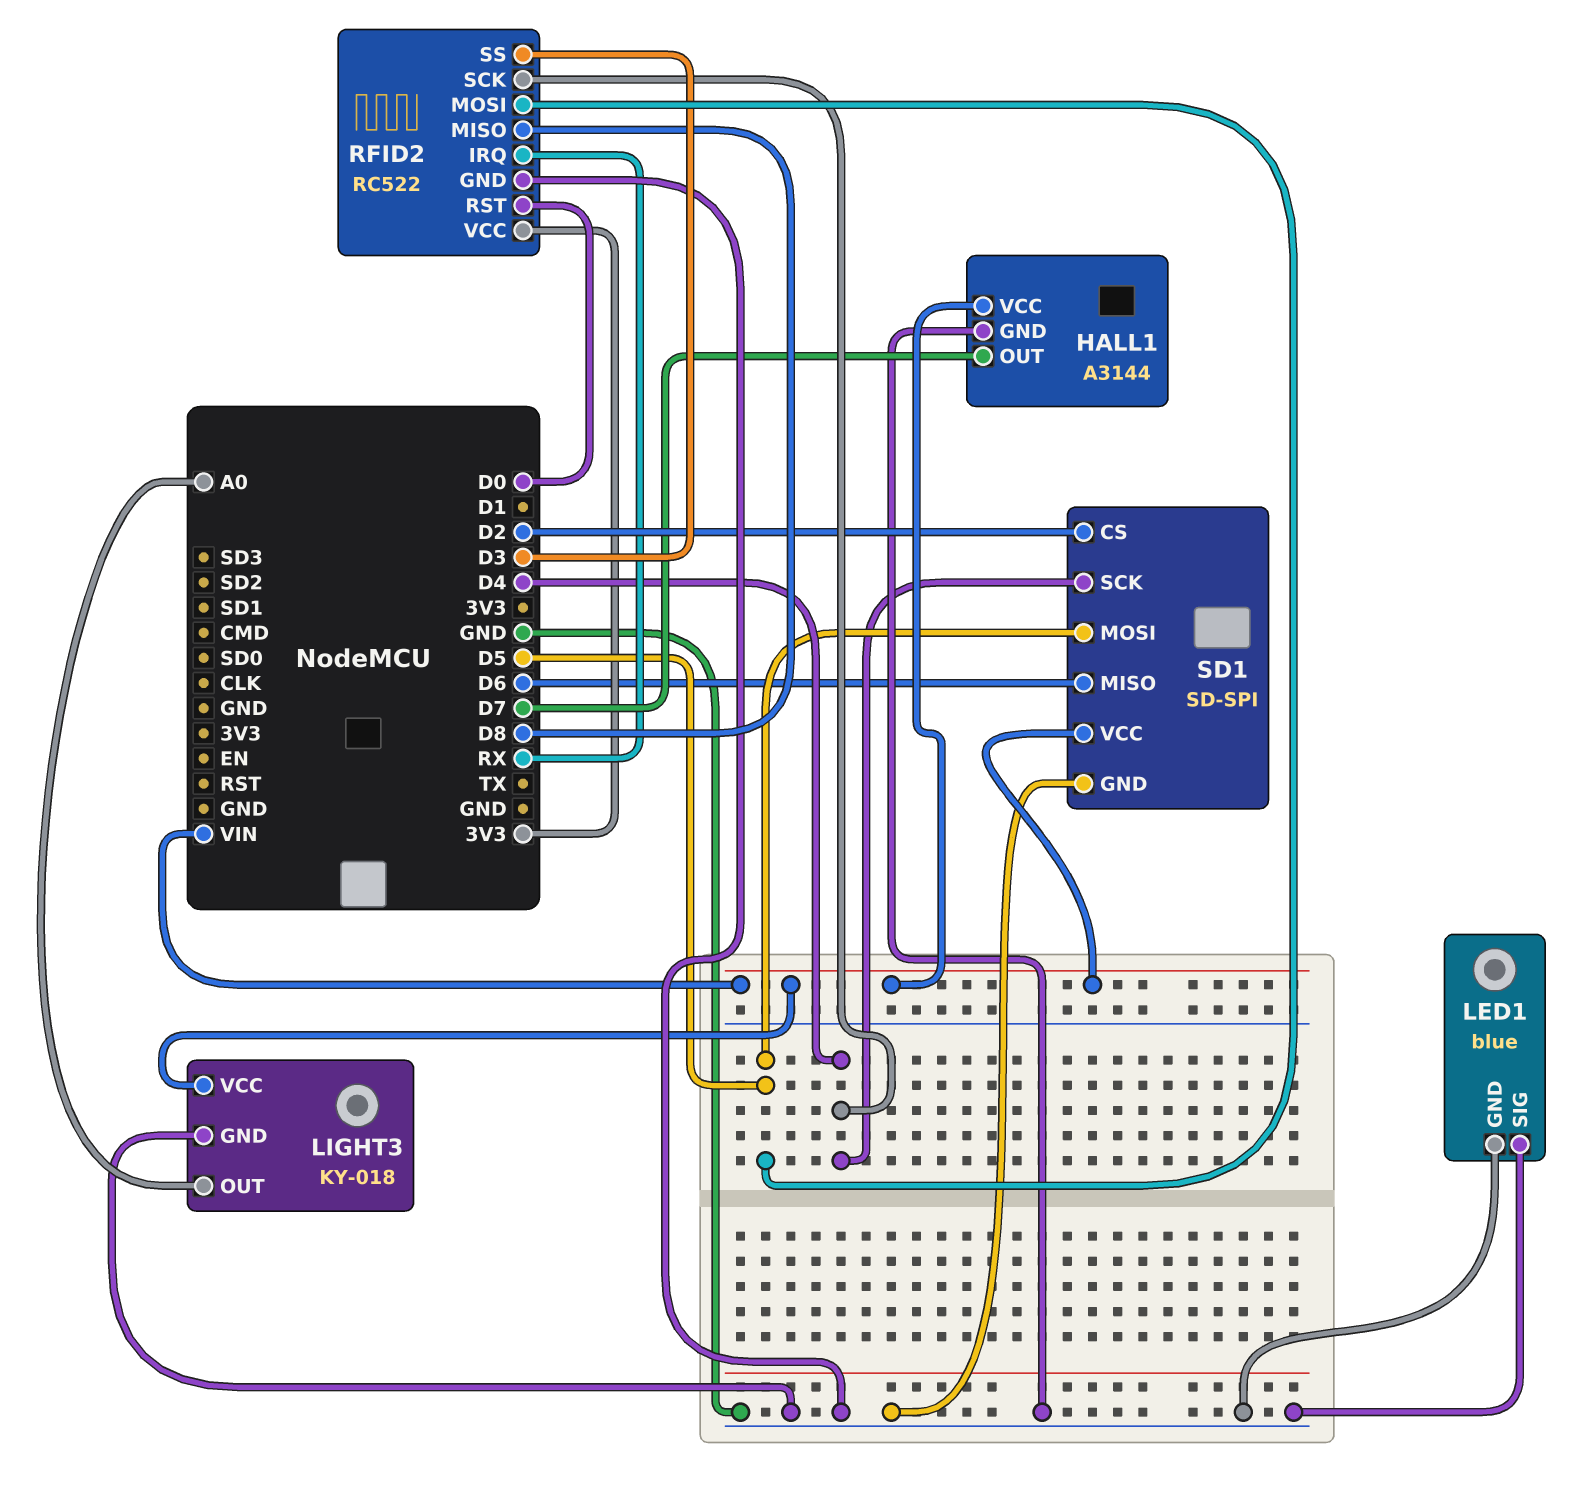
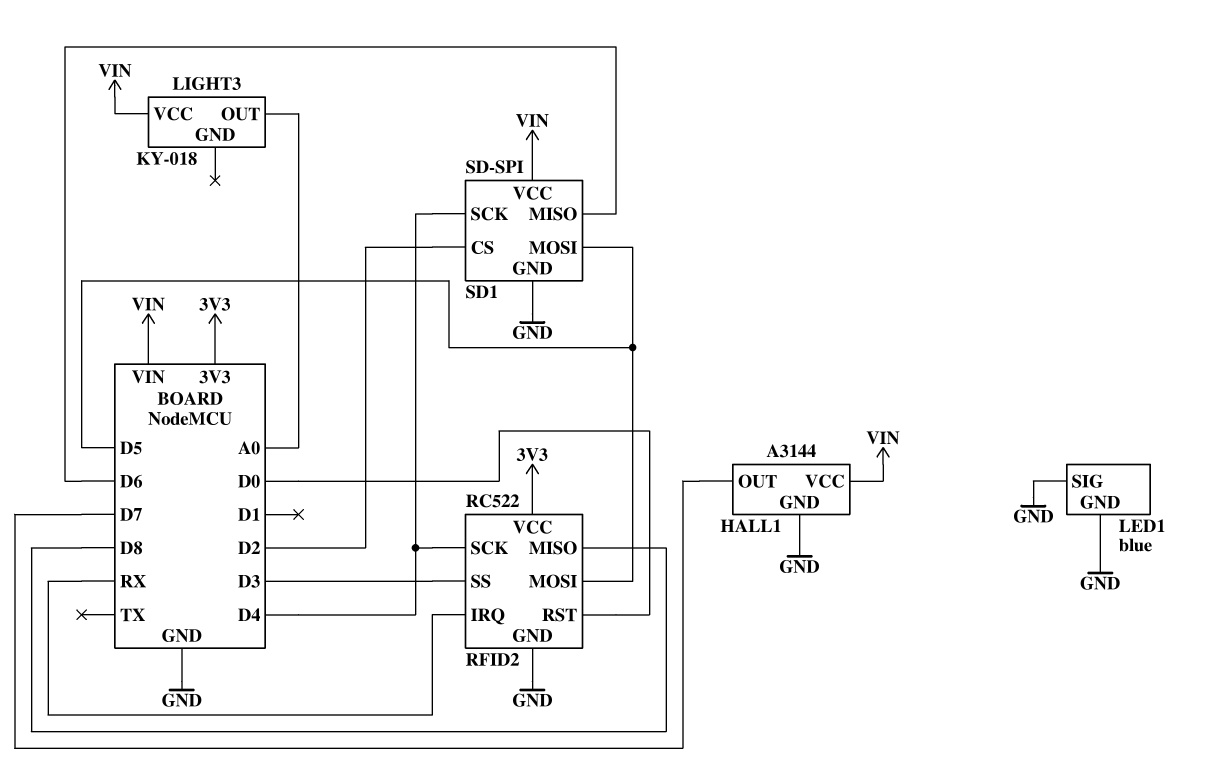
LIGHT3 pin GND: GND -> none

